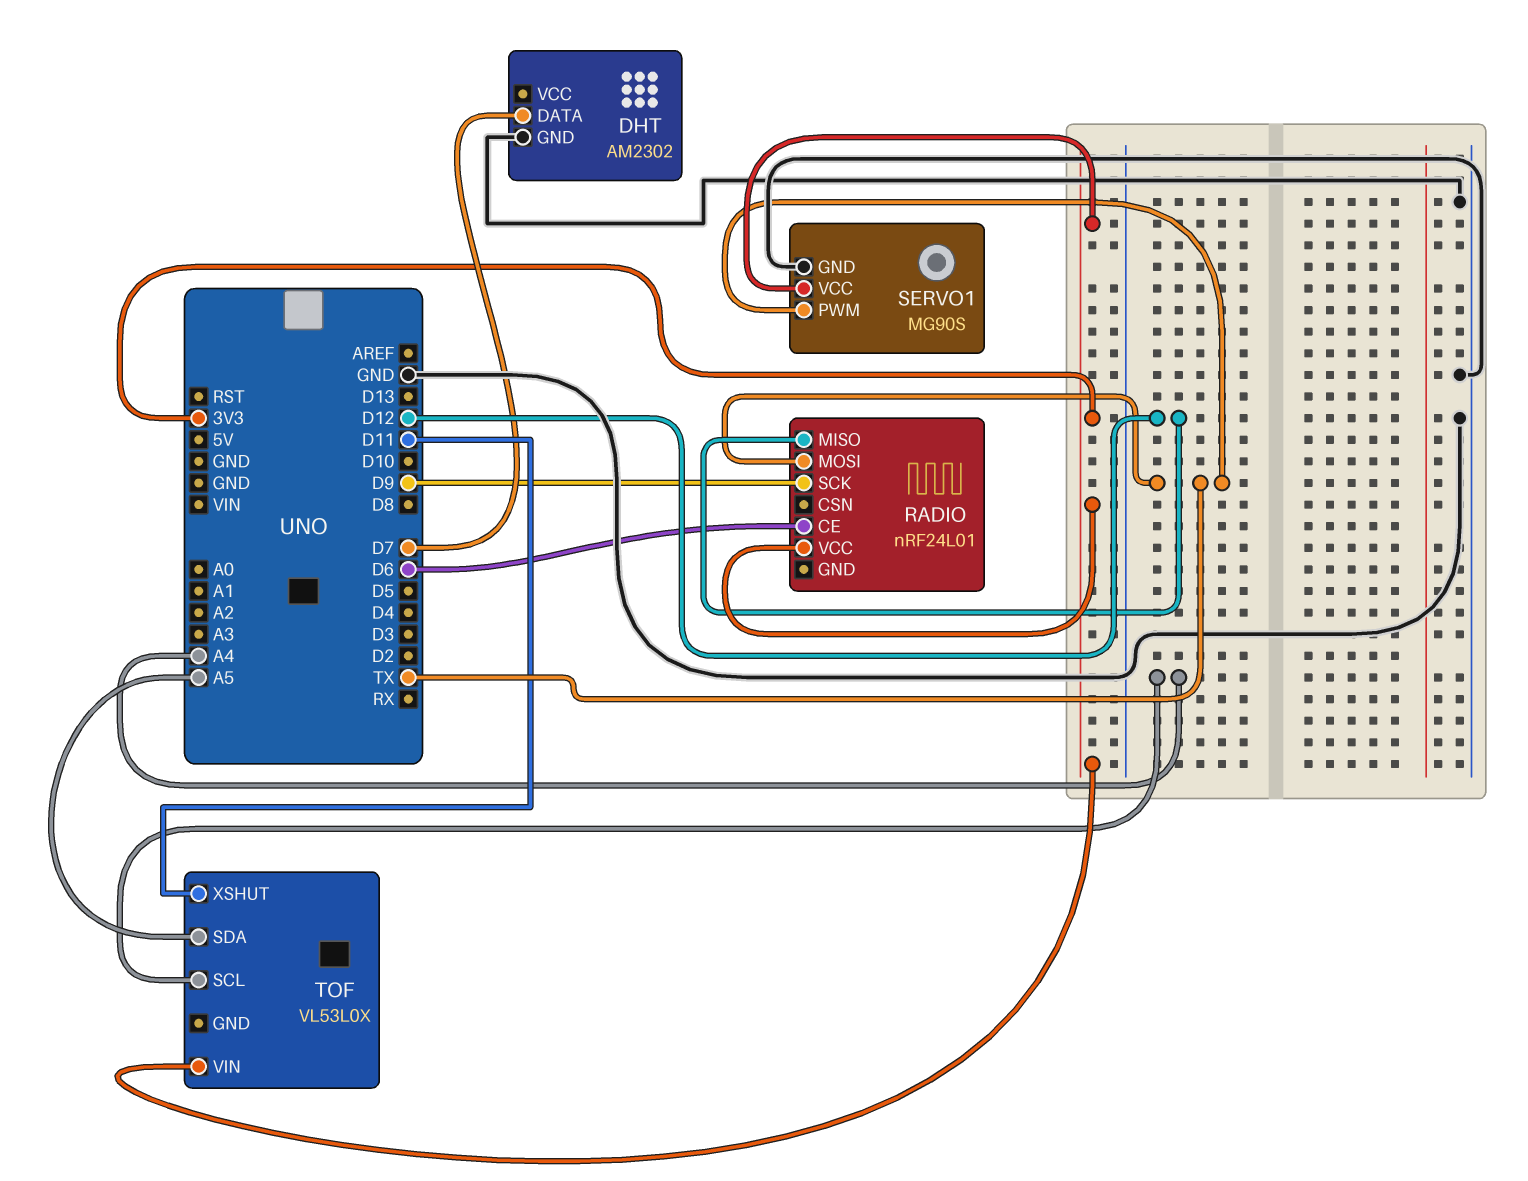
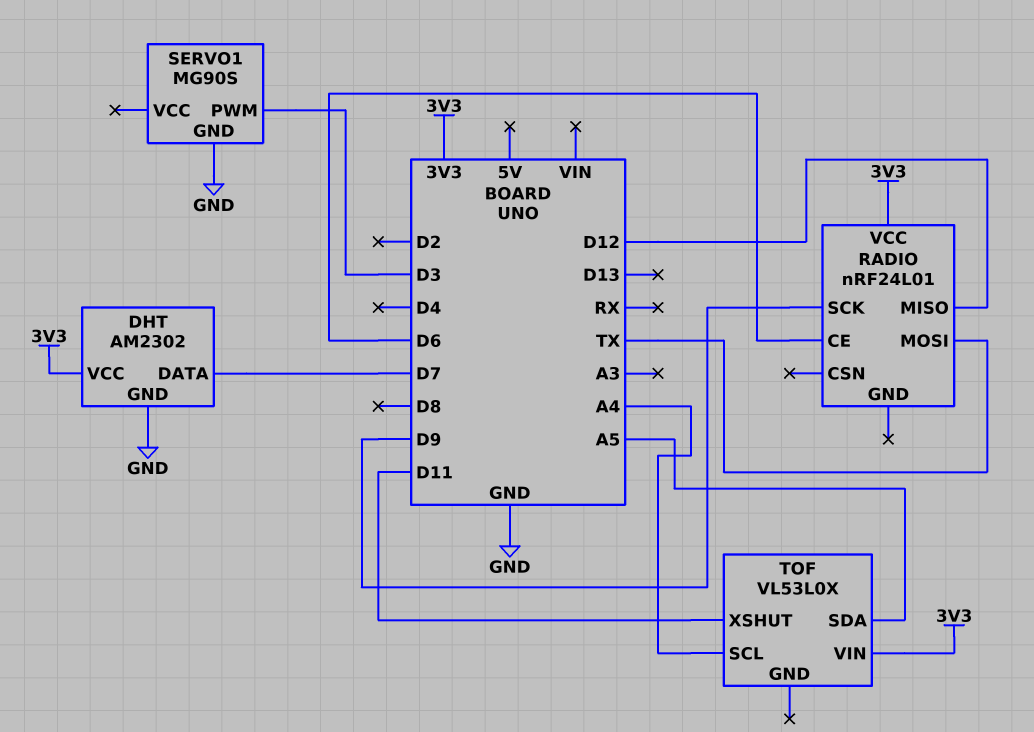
DHT pin VCC: none -> 3V3
SERVO1 pin PWM: TX -> D3
SERVO1 pin VCC: 3V3 -> none

